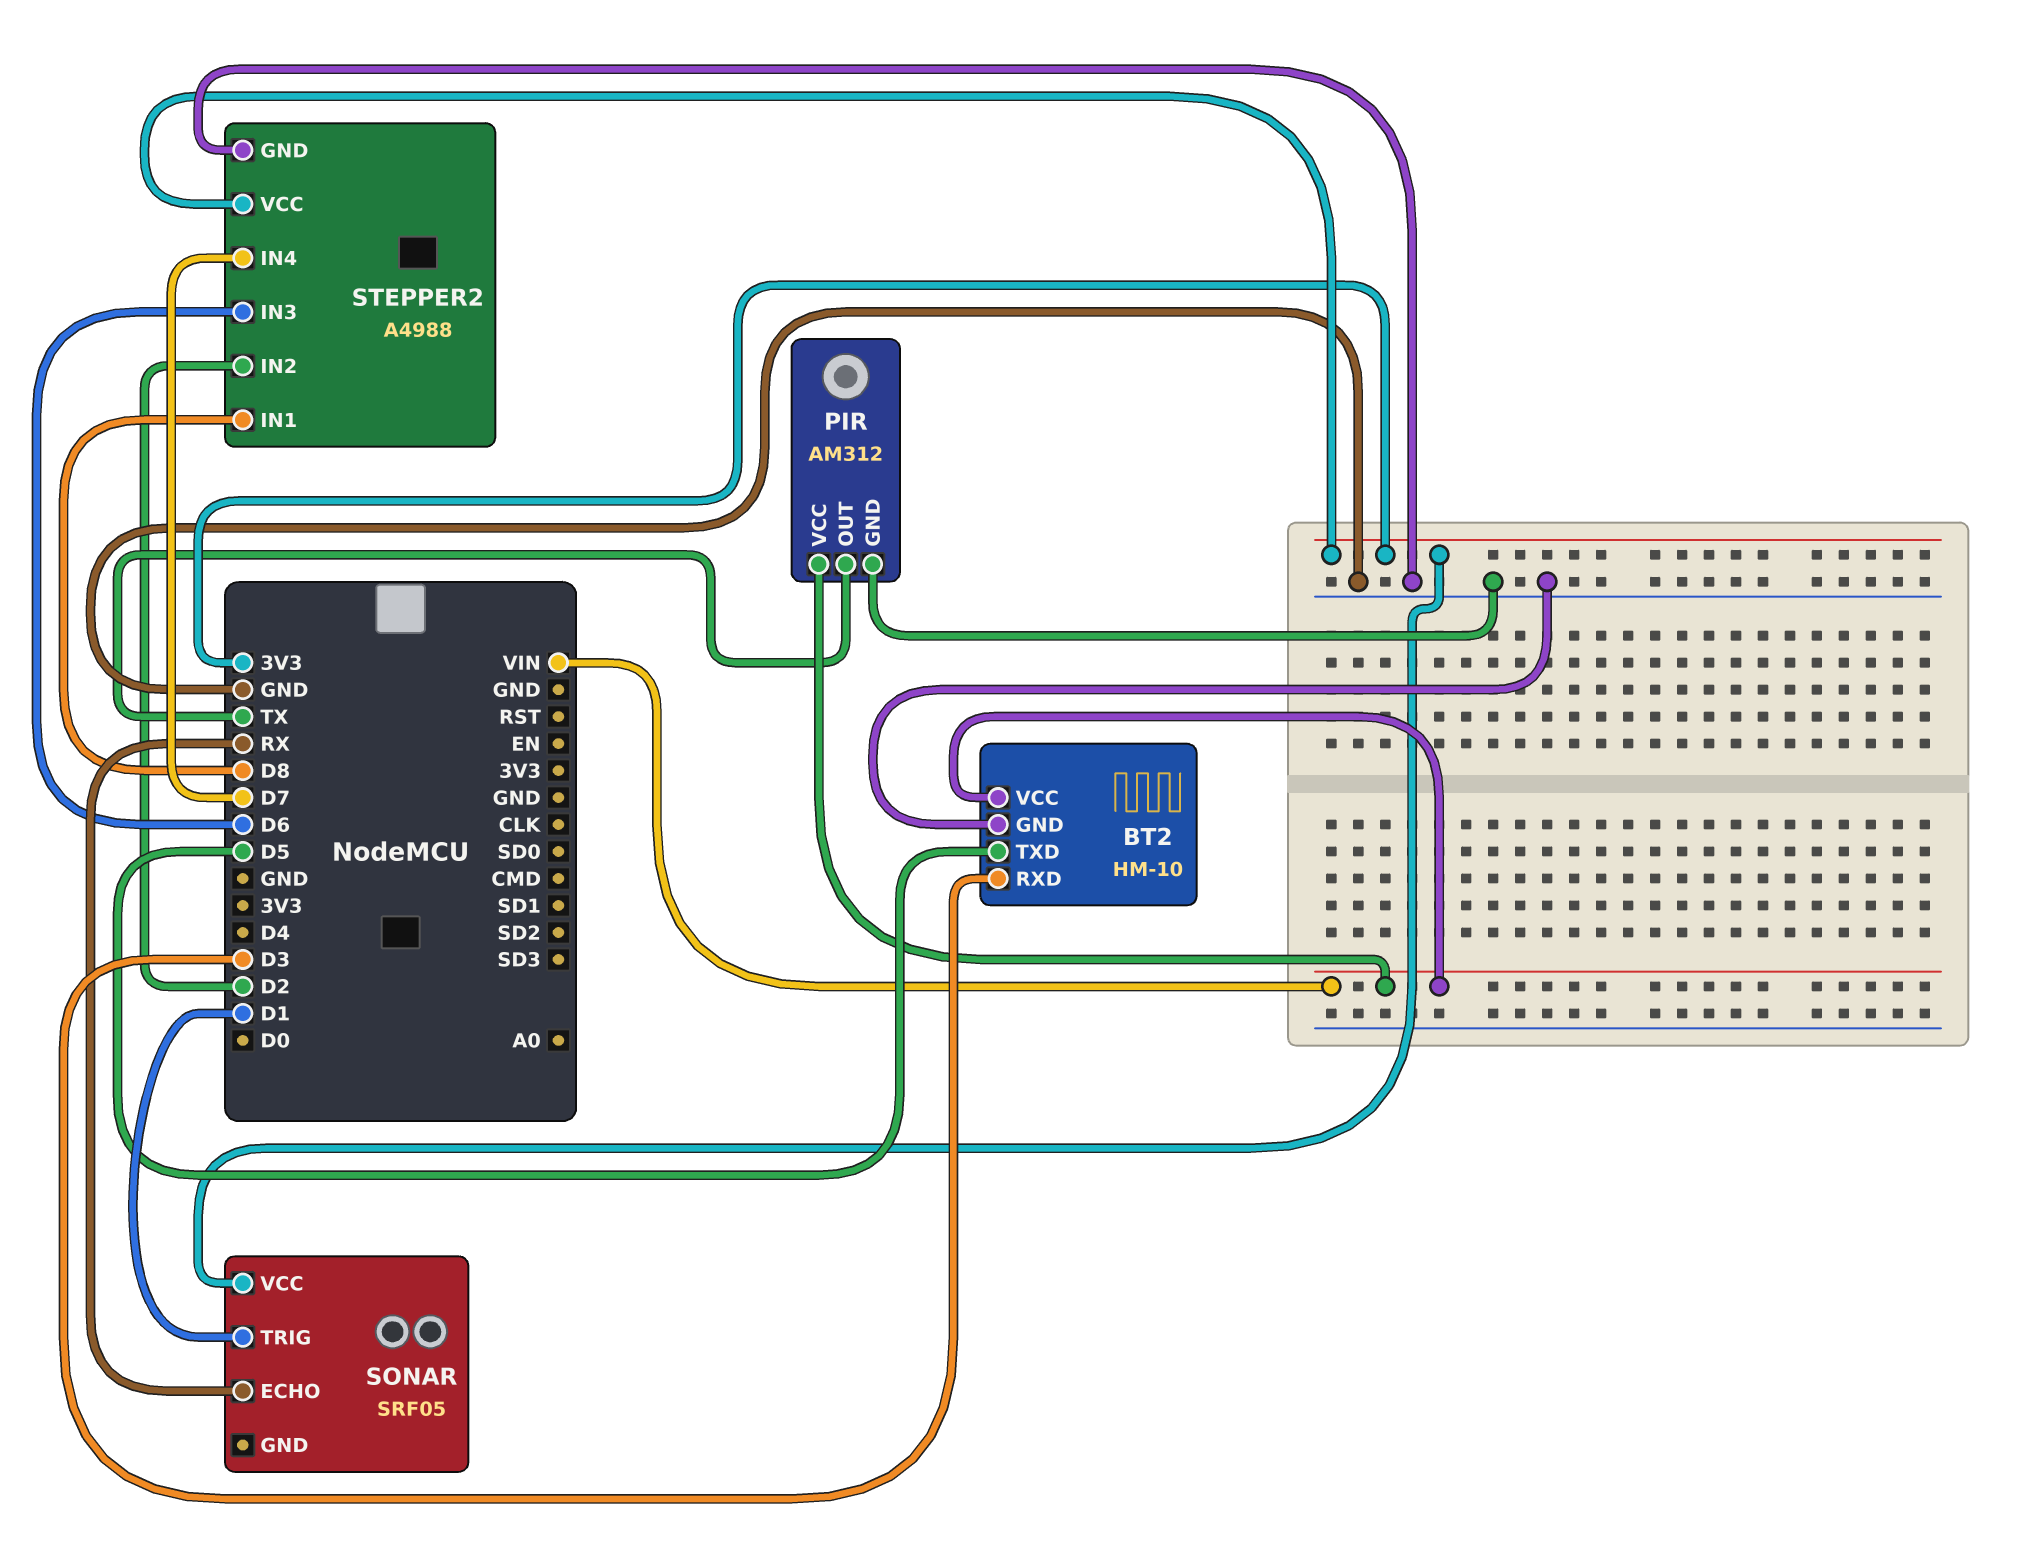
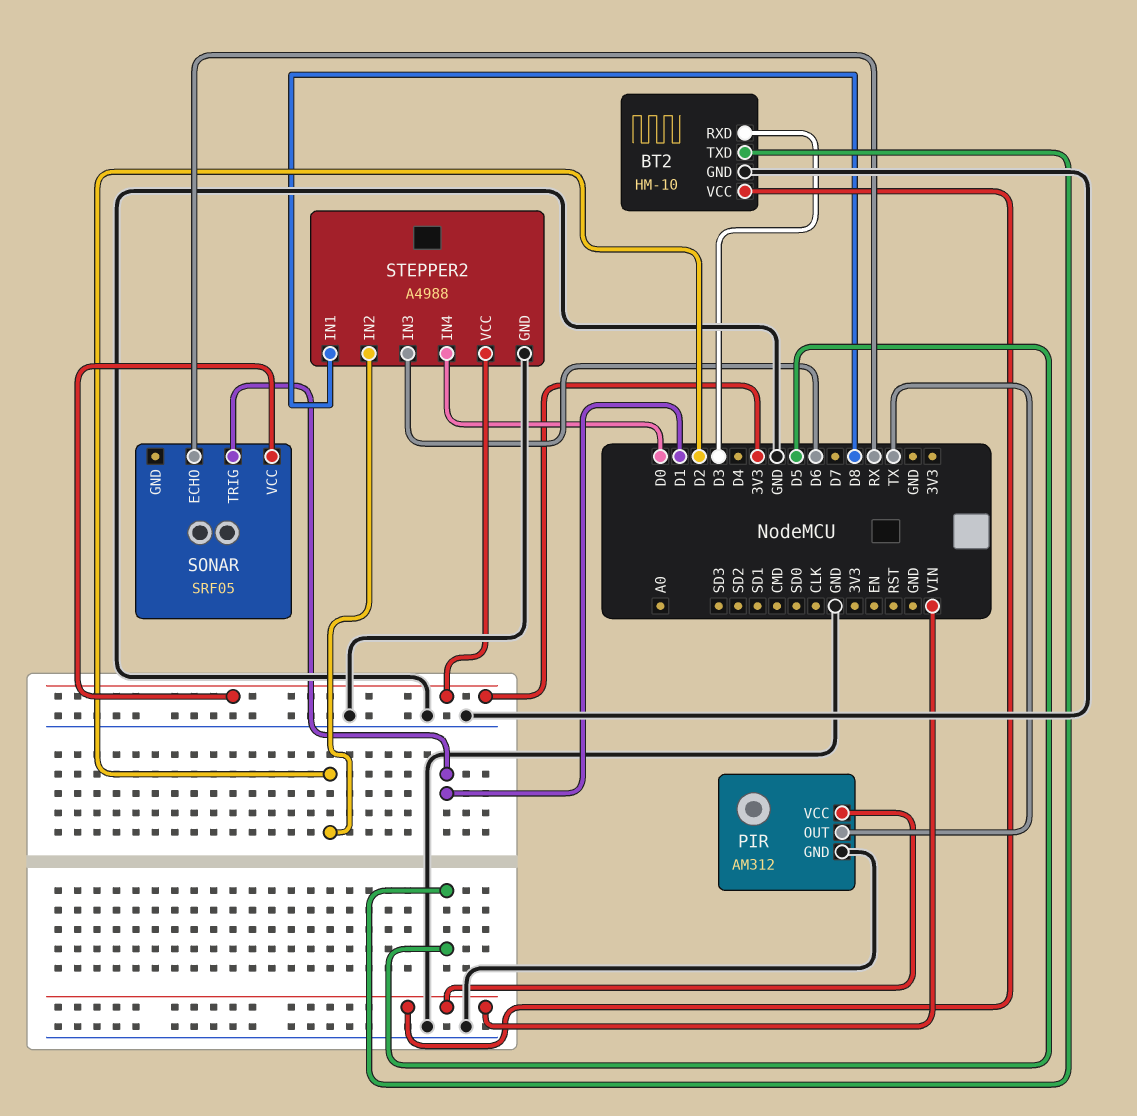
STEPPER2 pin IN4: D7 -> D0

